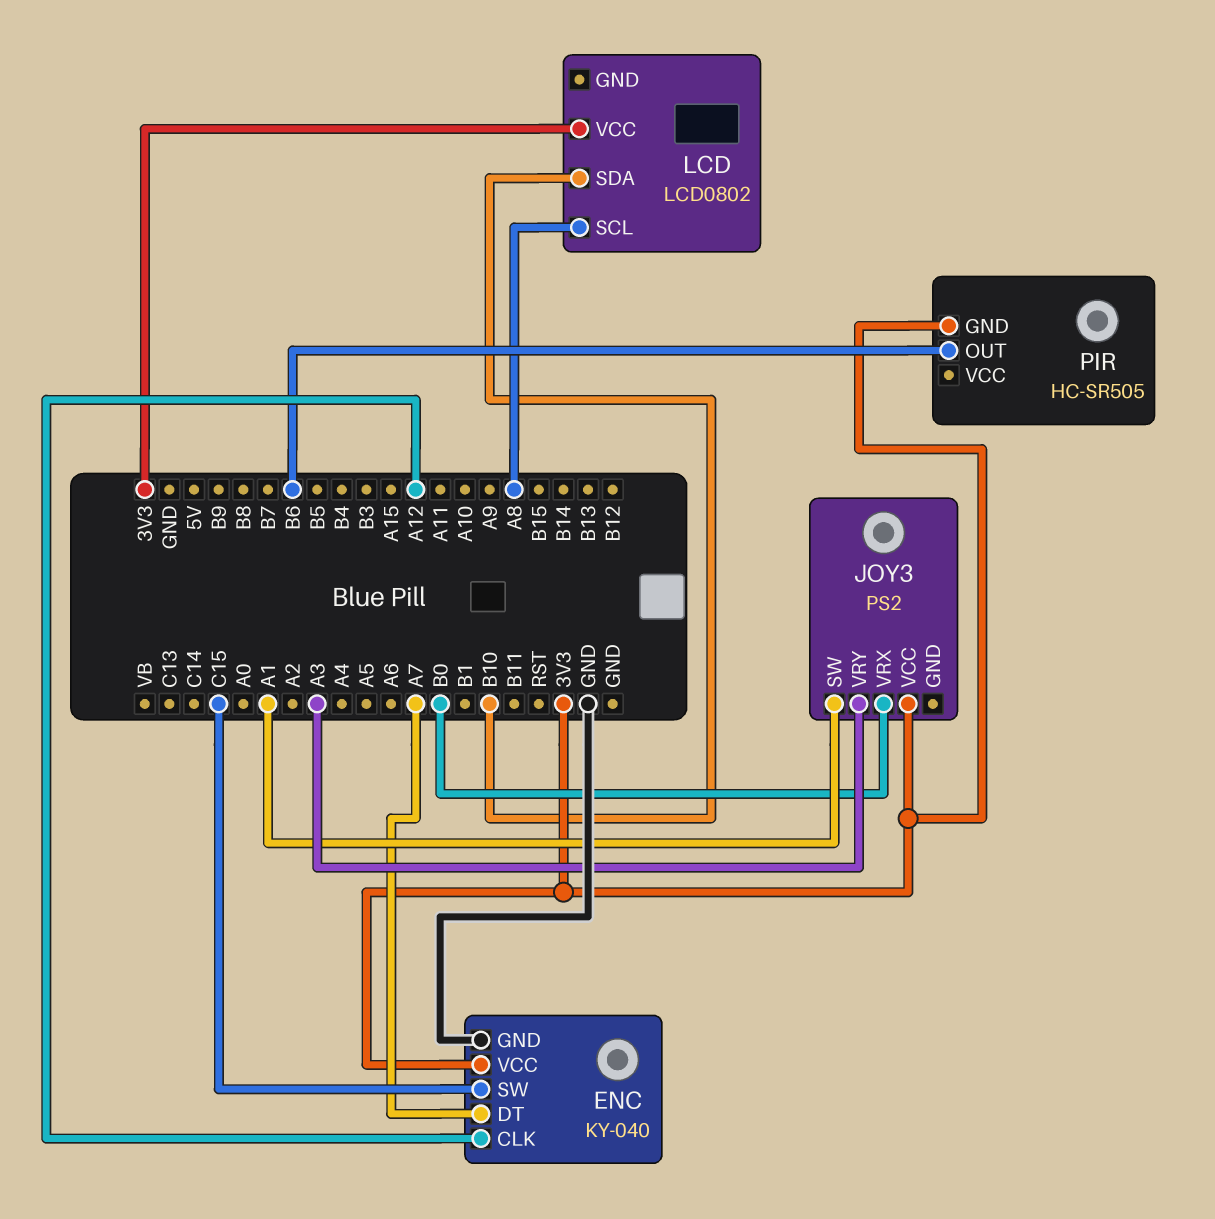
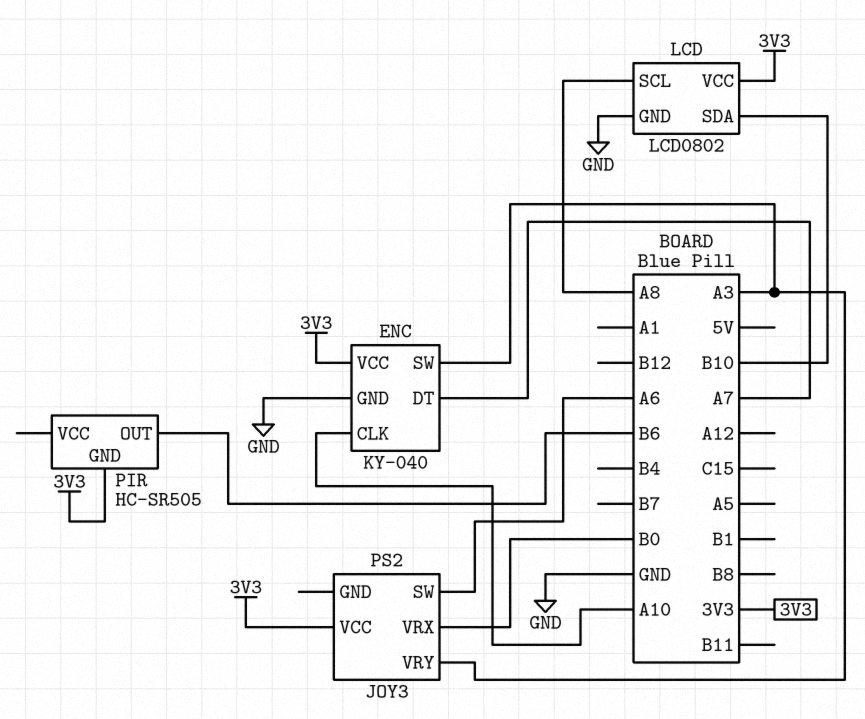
ENC pin CLK: A12 -> A10
ENC pin SW: C15 -> A3
JOY3 pin SW: A1 -> A6
LCD pin GND: none -> GND

